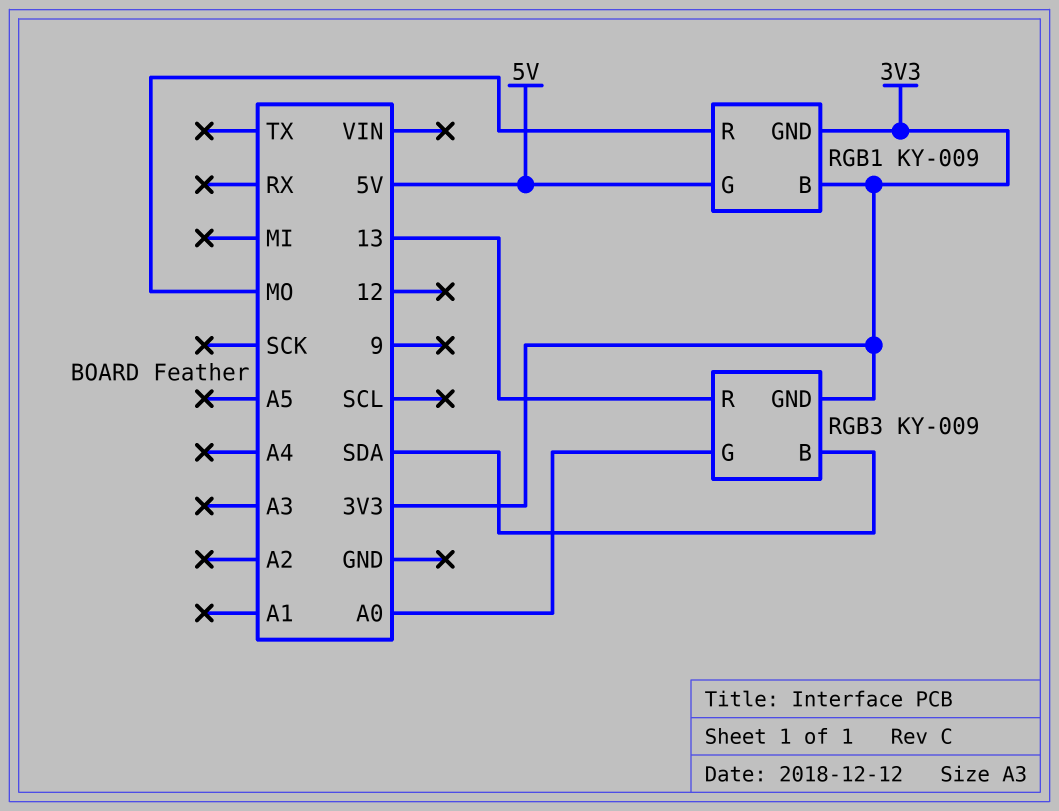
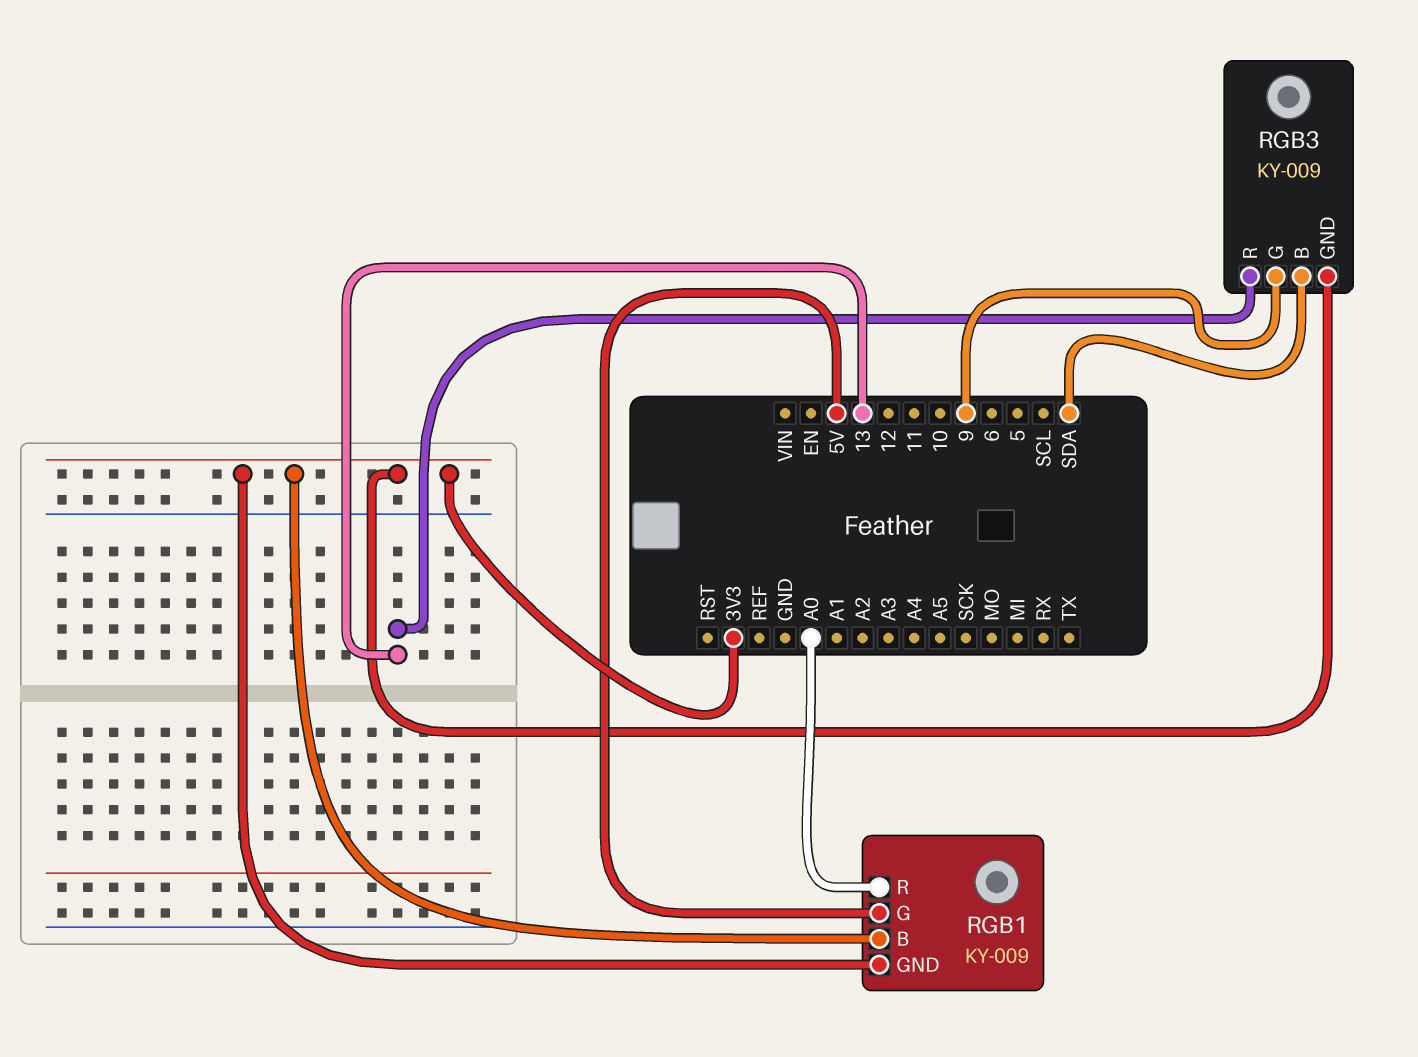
RGB1 pin R: MO -> A0
RGB3 pin G: A0 -> 9

